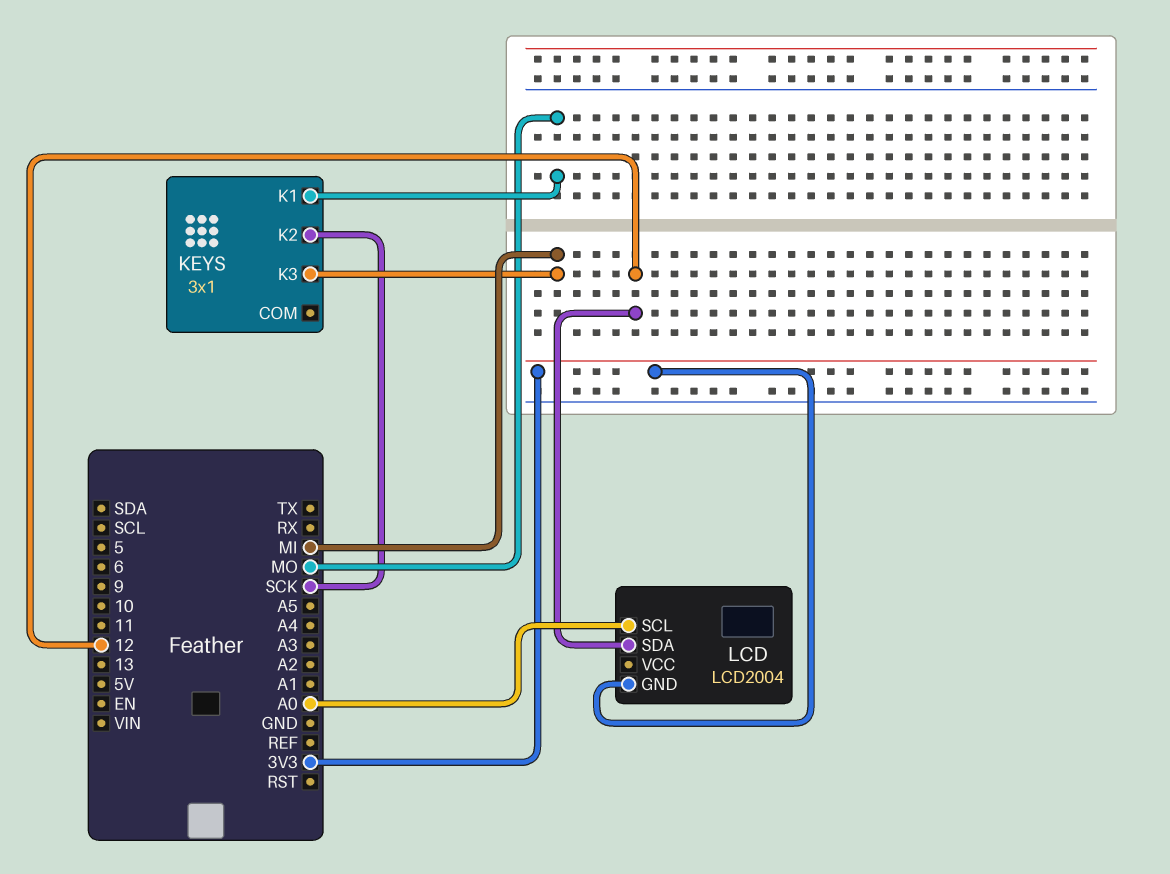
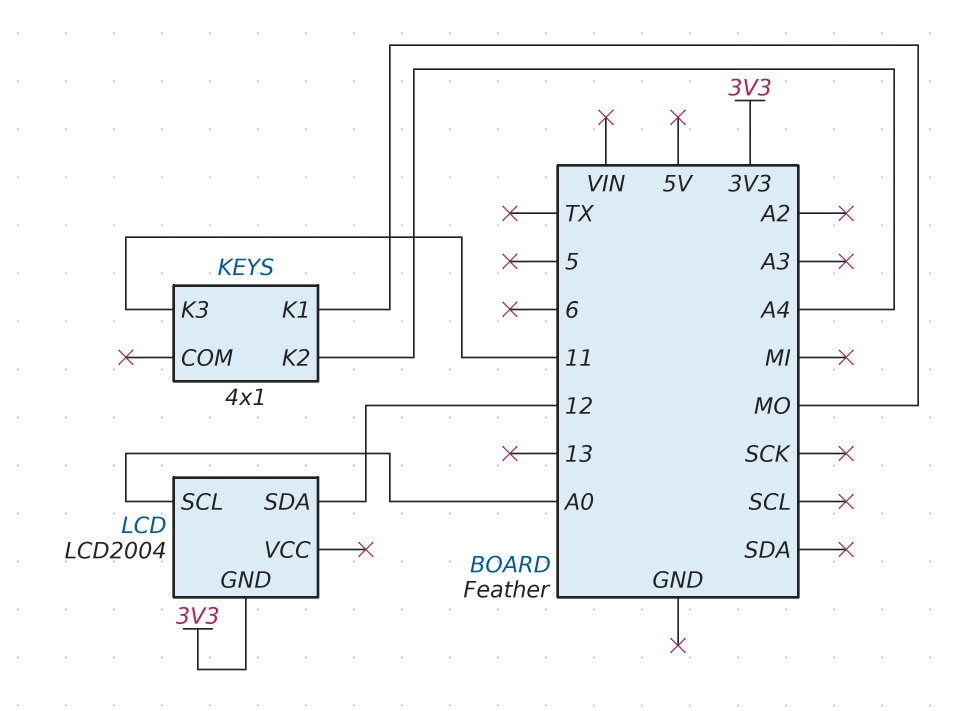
KEYS: 3x1 -> 4x1
KEYS pin K2: SCK -> A4
KEYS pin K3: MI -> 11

